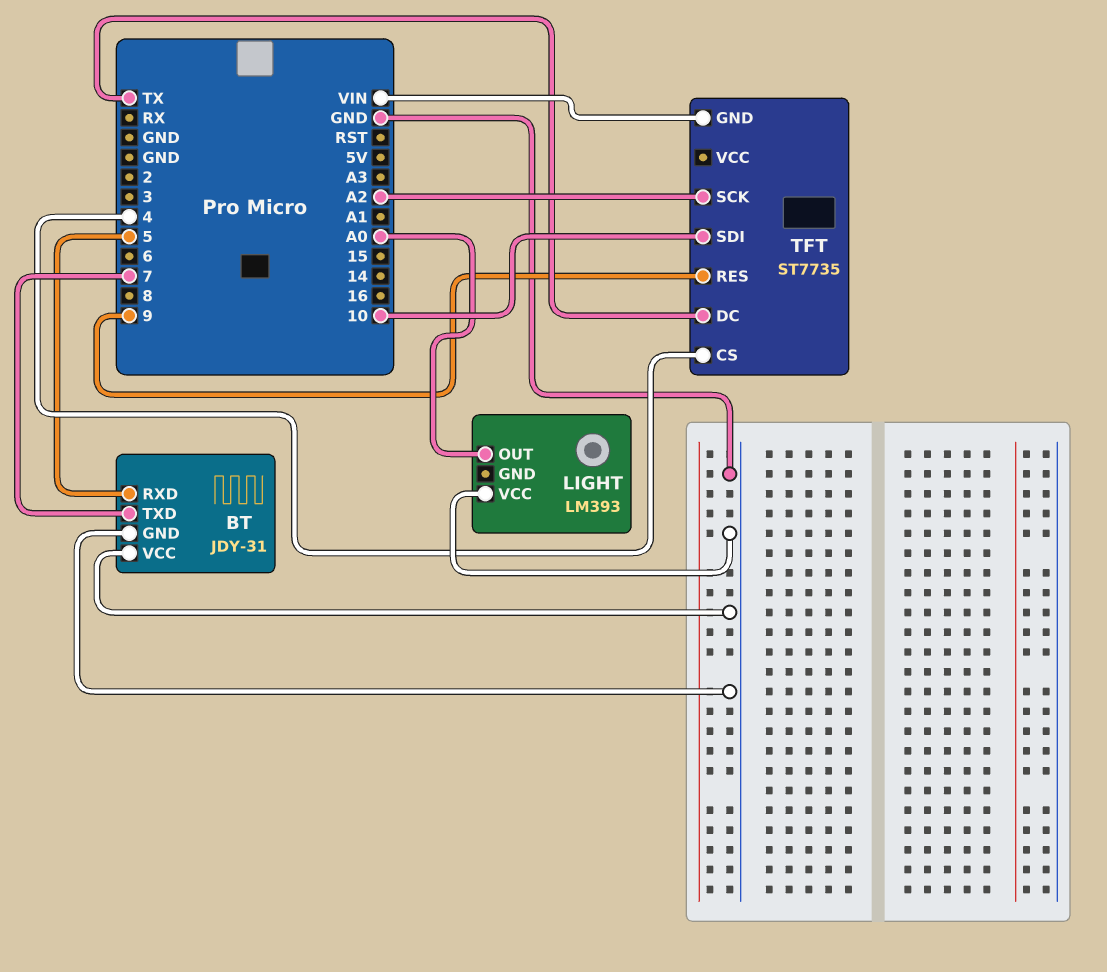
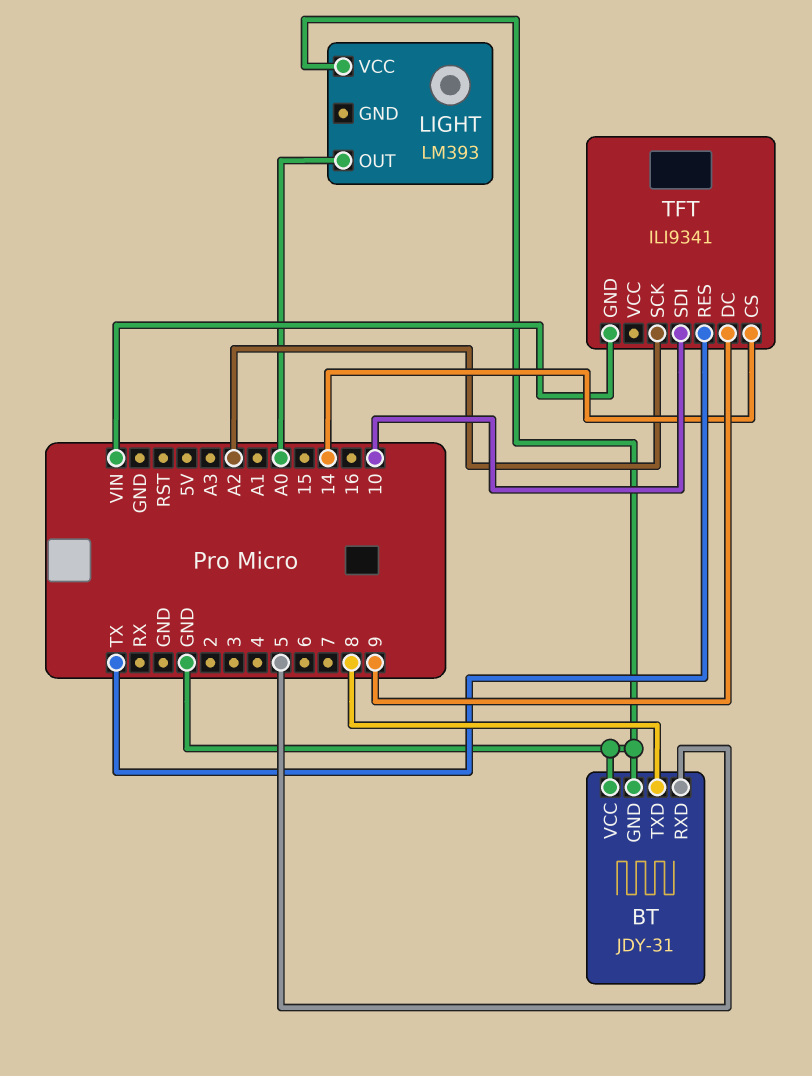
BT pin TXD: 7 -> 8
TFT: ST7735 -> ILI9341
TFT pin CS: 4 -> 14
TFT pin DC: TX -> 9
TFT pin RES: 9 -> TX

